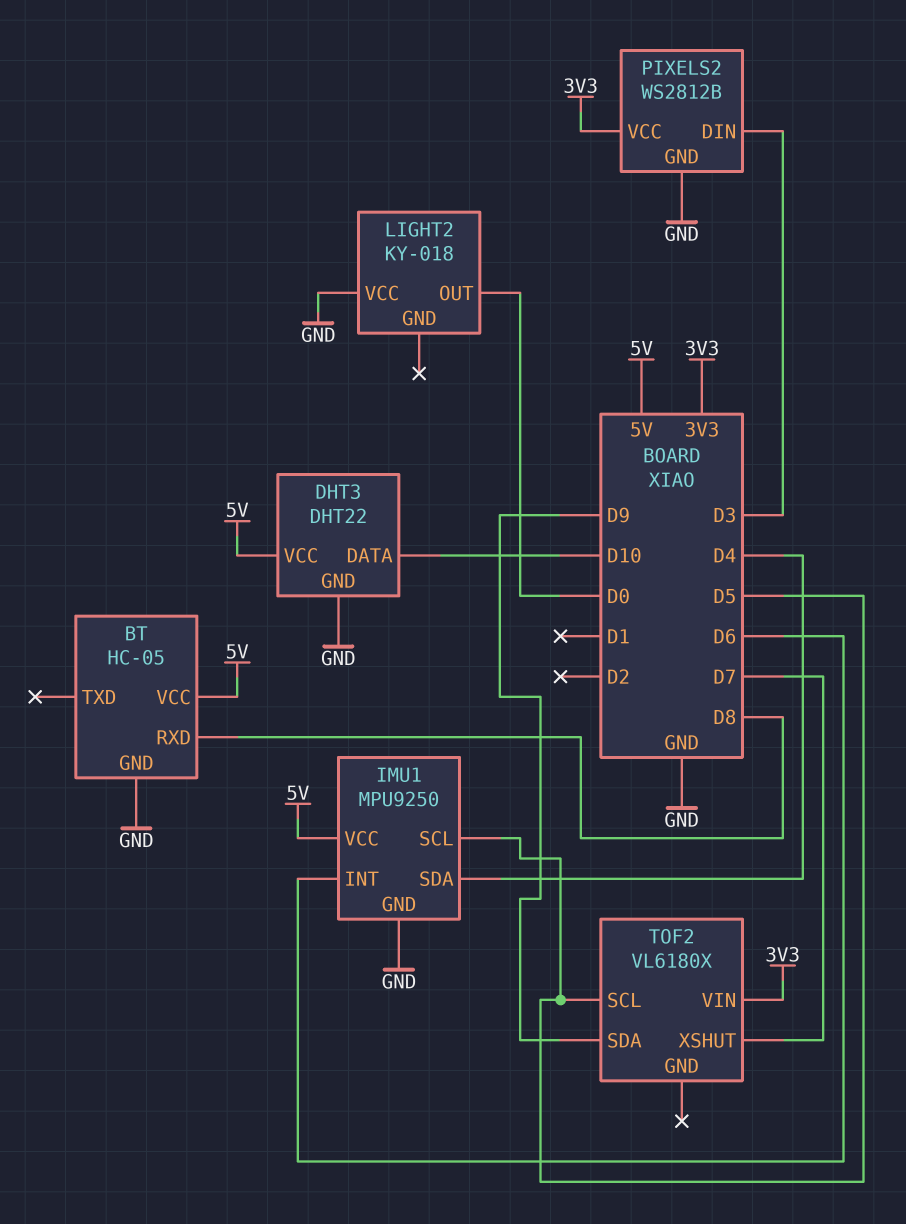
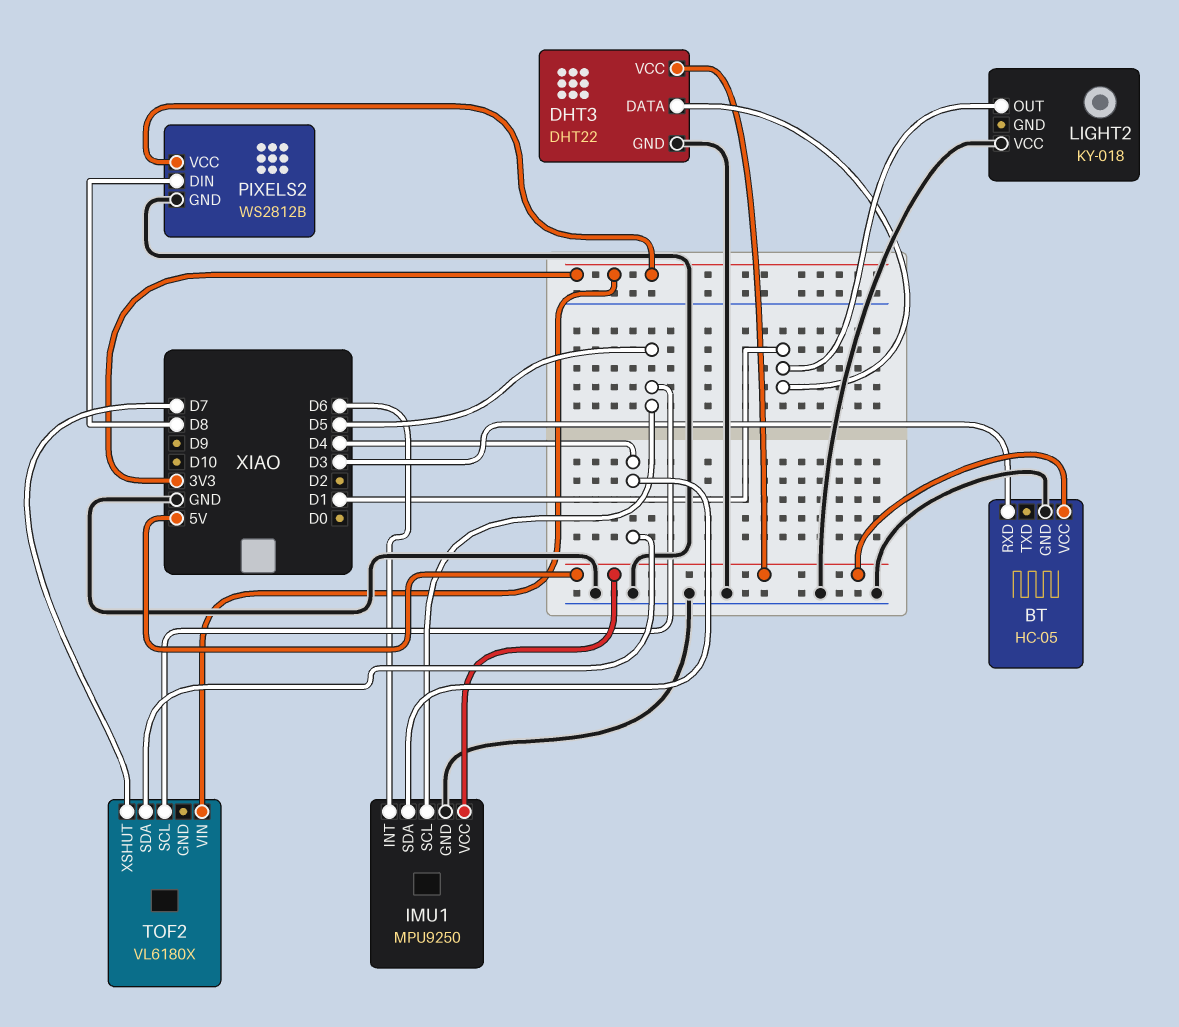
BT pin RXD: D8 -> D3
DHT3 pin DATA: D10 -> D1
LIGHT2 pin OUT: D0 -> D1
PIXELS2 pin DIN: D3 -> D8
TOF2 pin SDA: D9 -> D4

